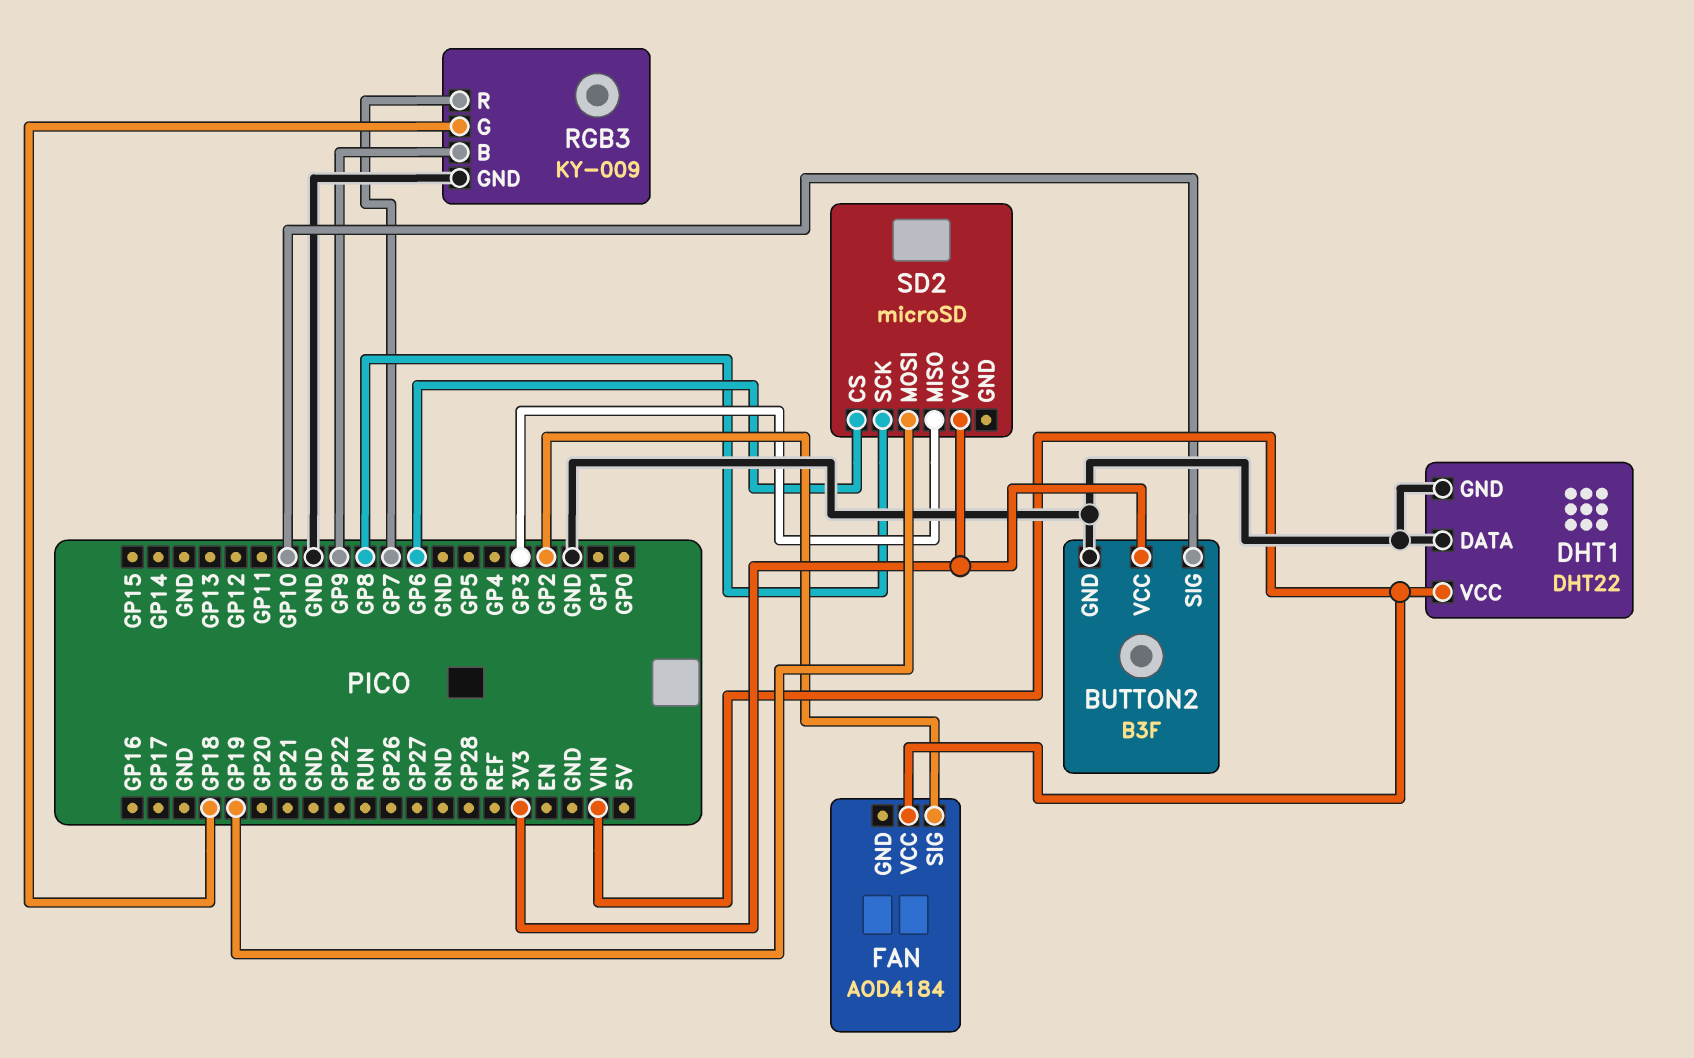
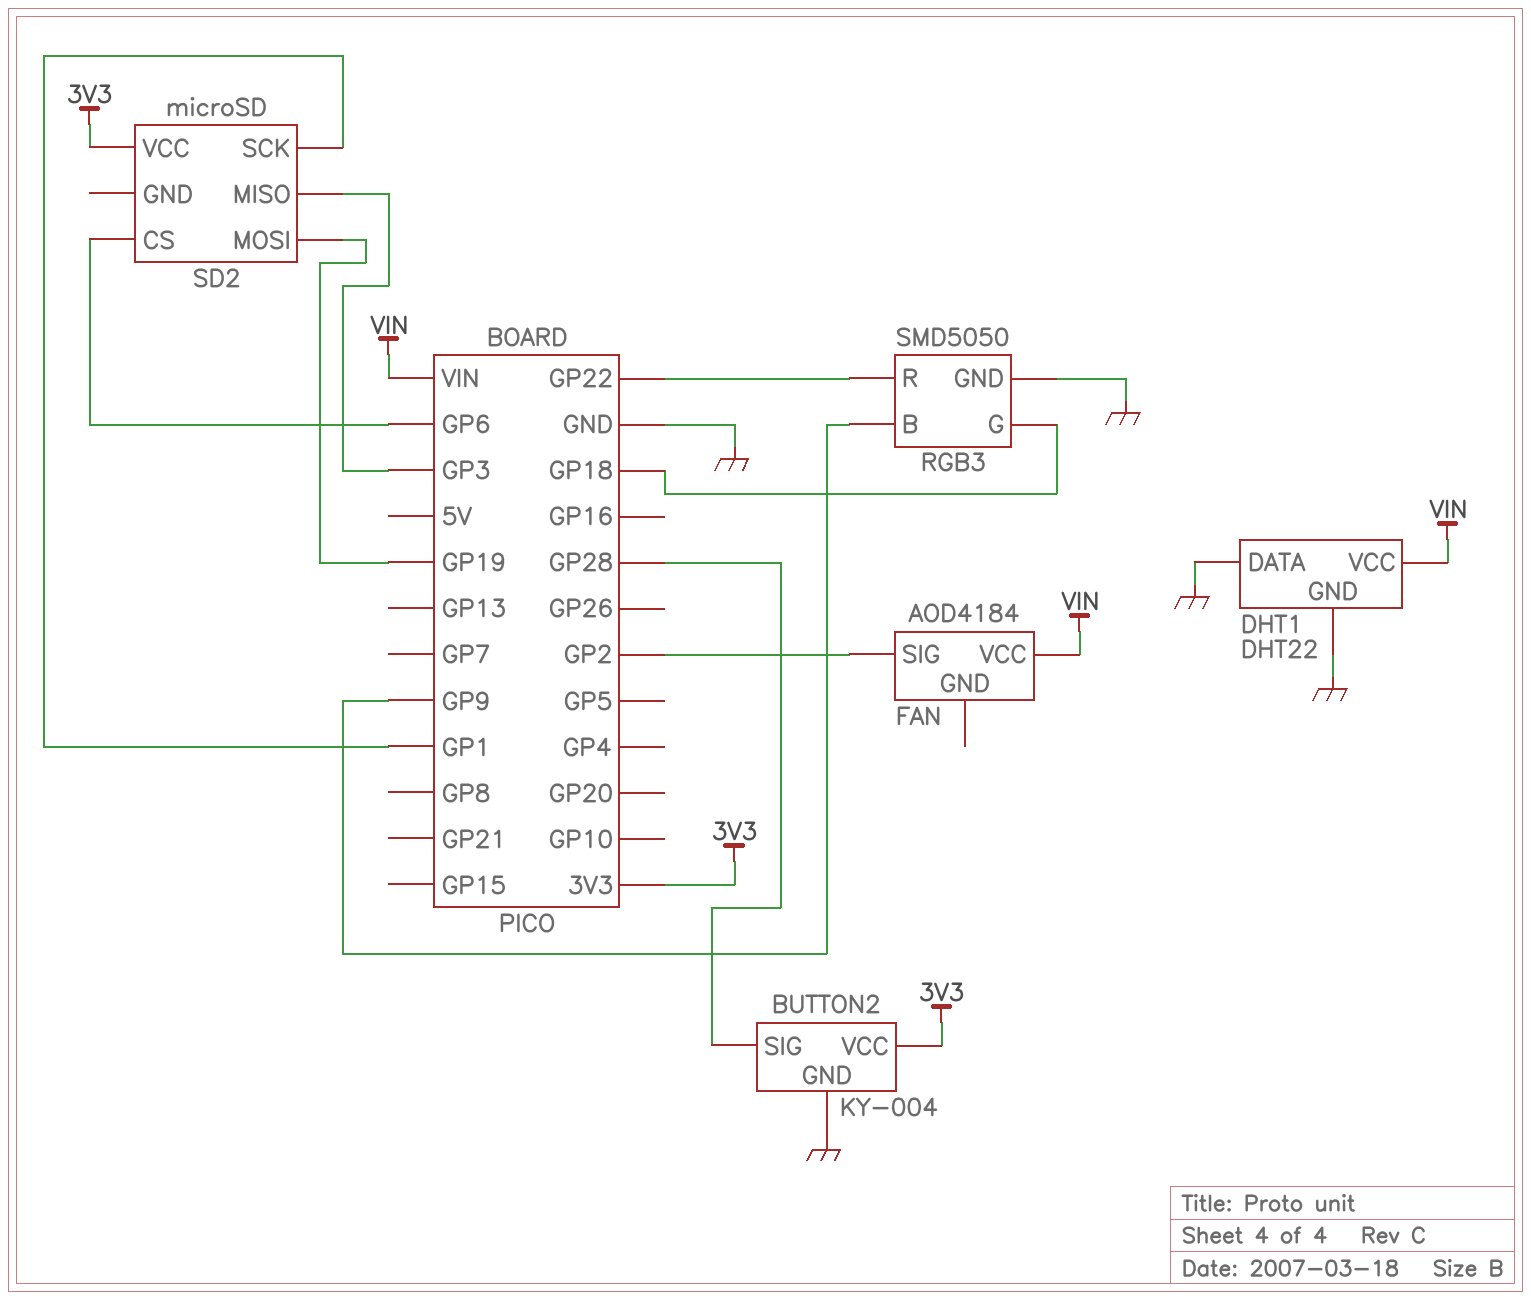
BUTTON2: B3F -> KY-004
BUTTON2 pin SIG: GP10 -> GP28
RGB3: KY-009 -> SMD5050
RGB3 pin R: GP7 -> GP22
SD2 pin SCK: GP8 -> GP1

